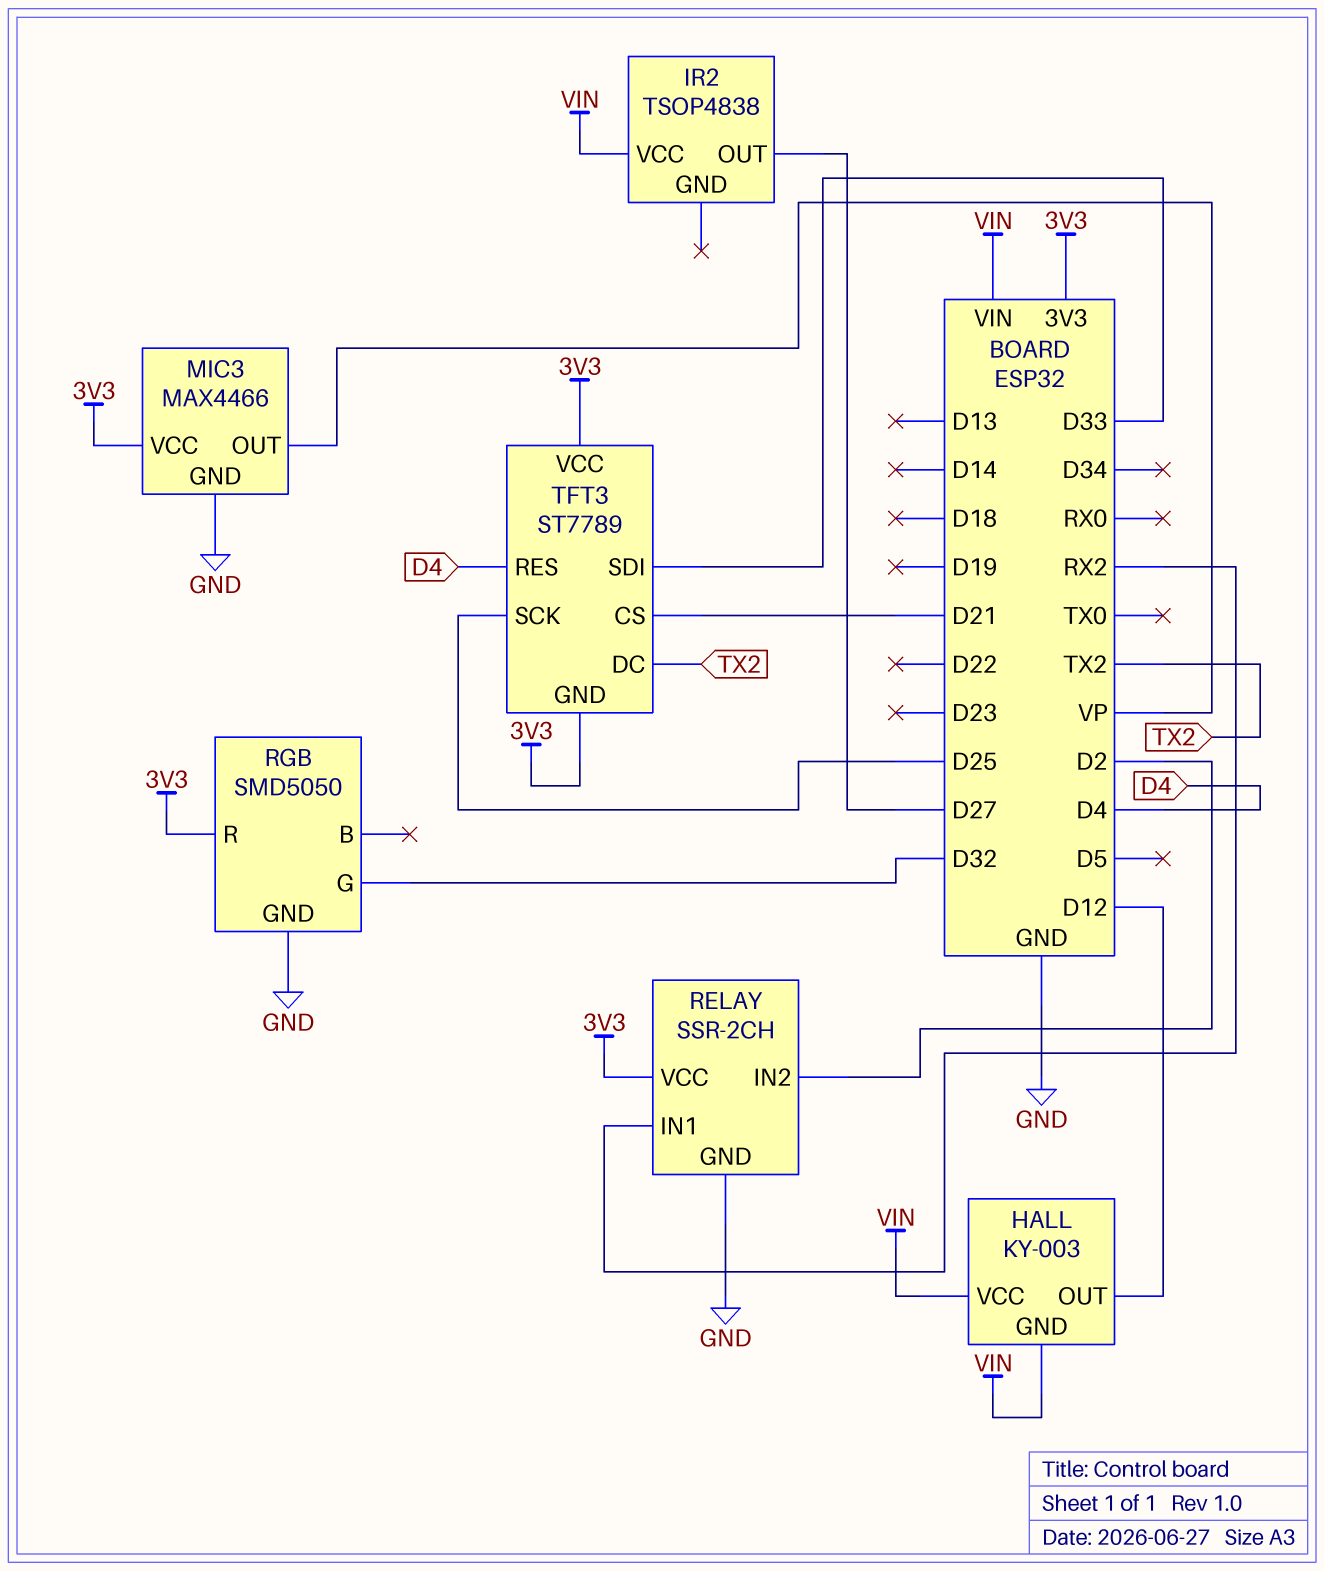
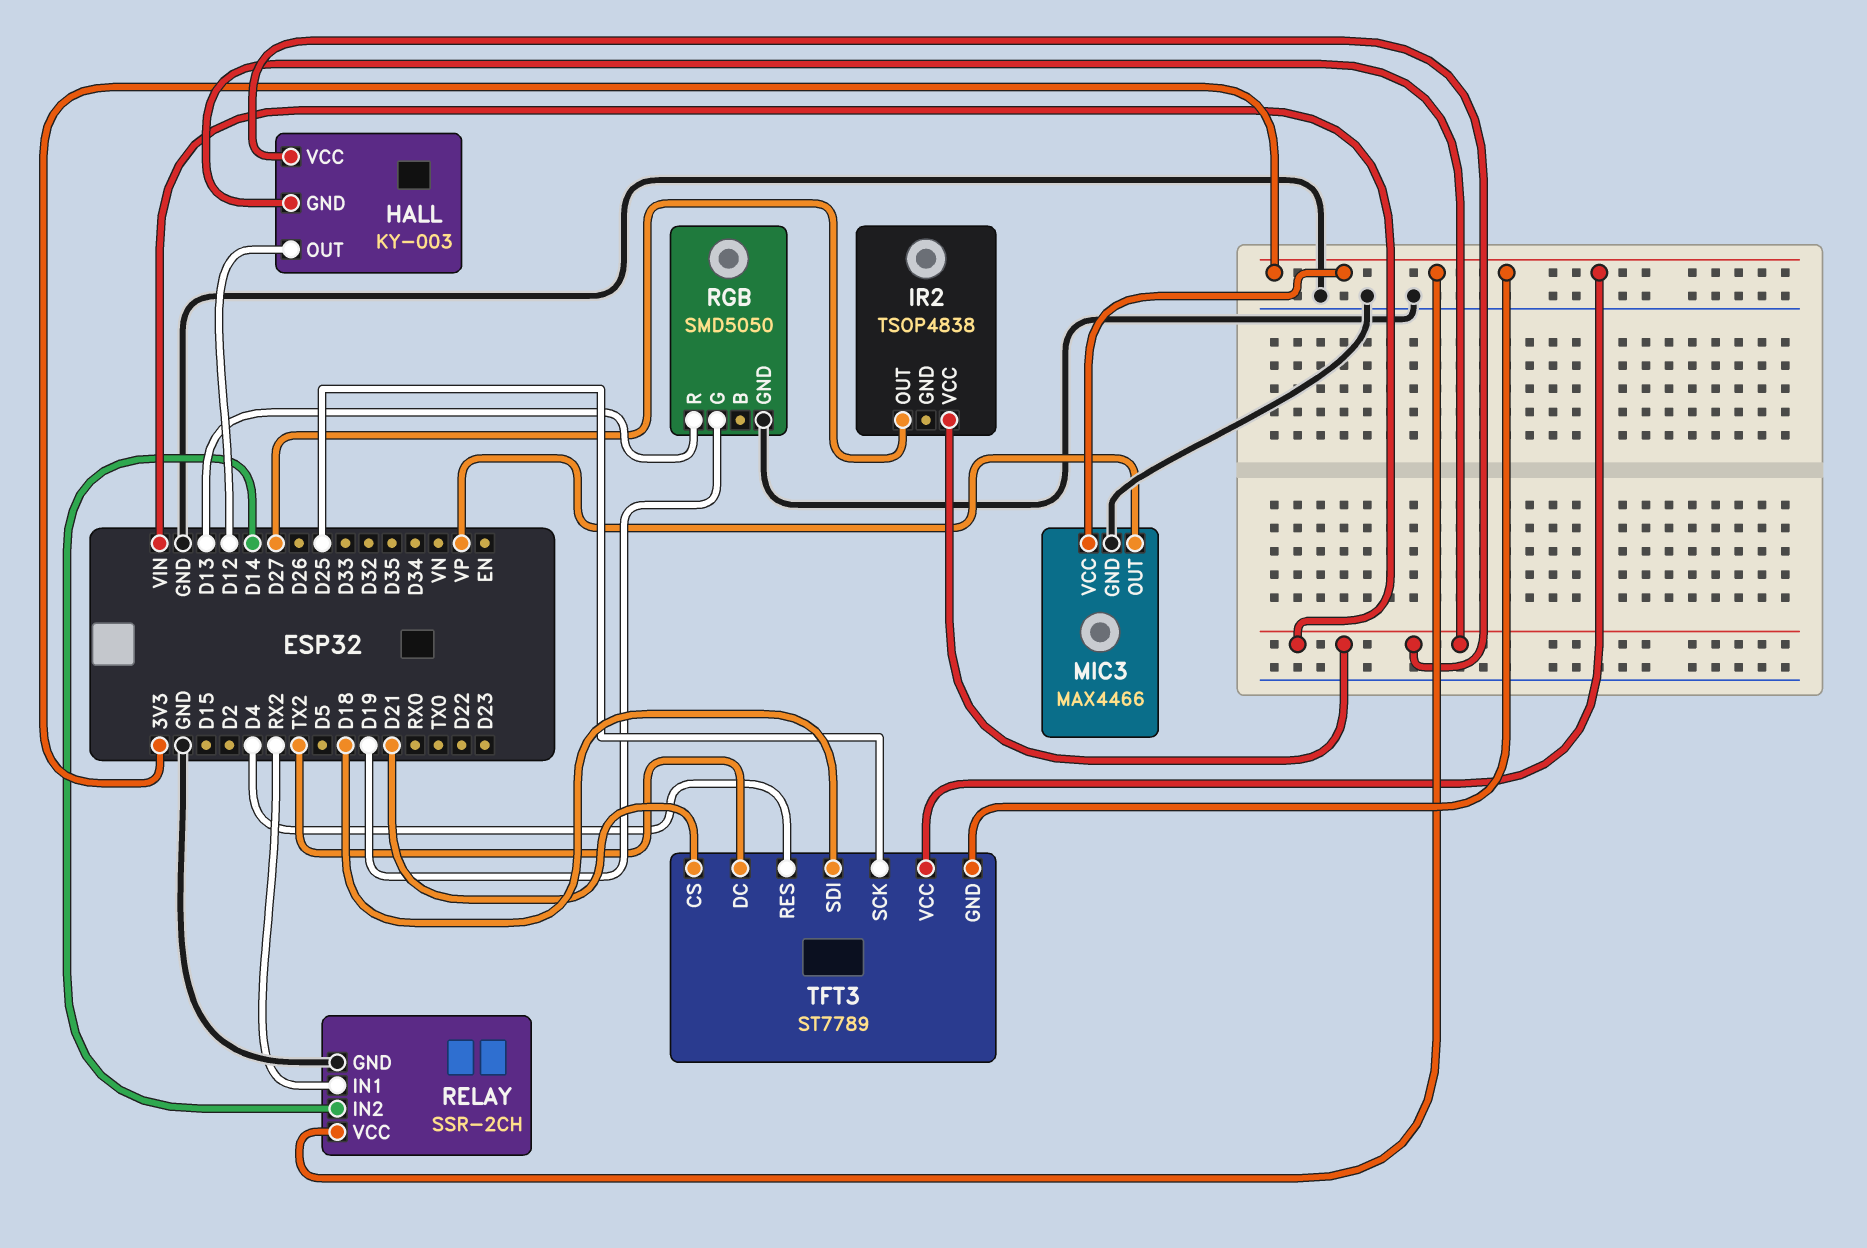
RELAY pin IN2: D2 -> D14
RGB pin G: D32 -> D19
RGB pin R: 3V3 -> D13
TFT3 pin SDI: D33 -> D18

